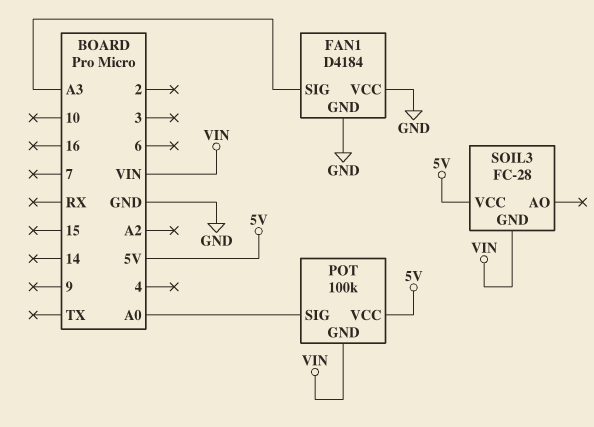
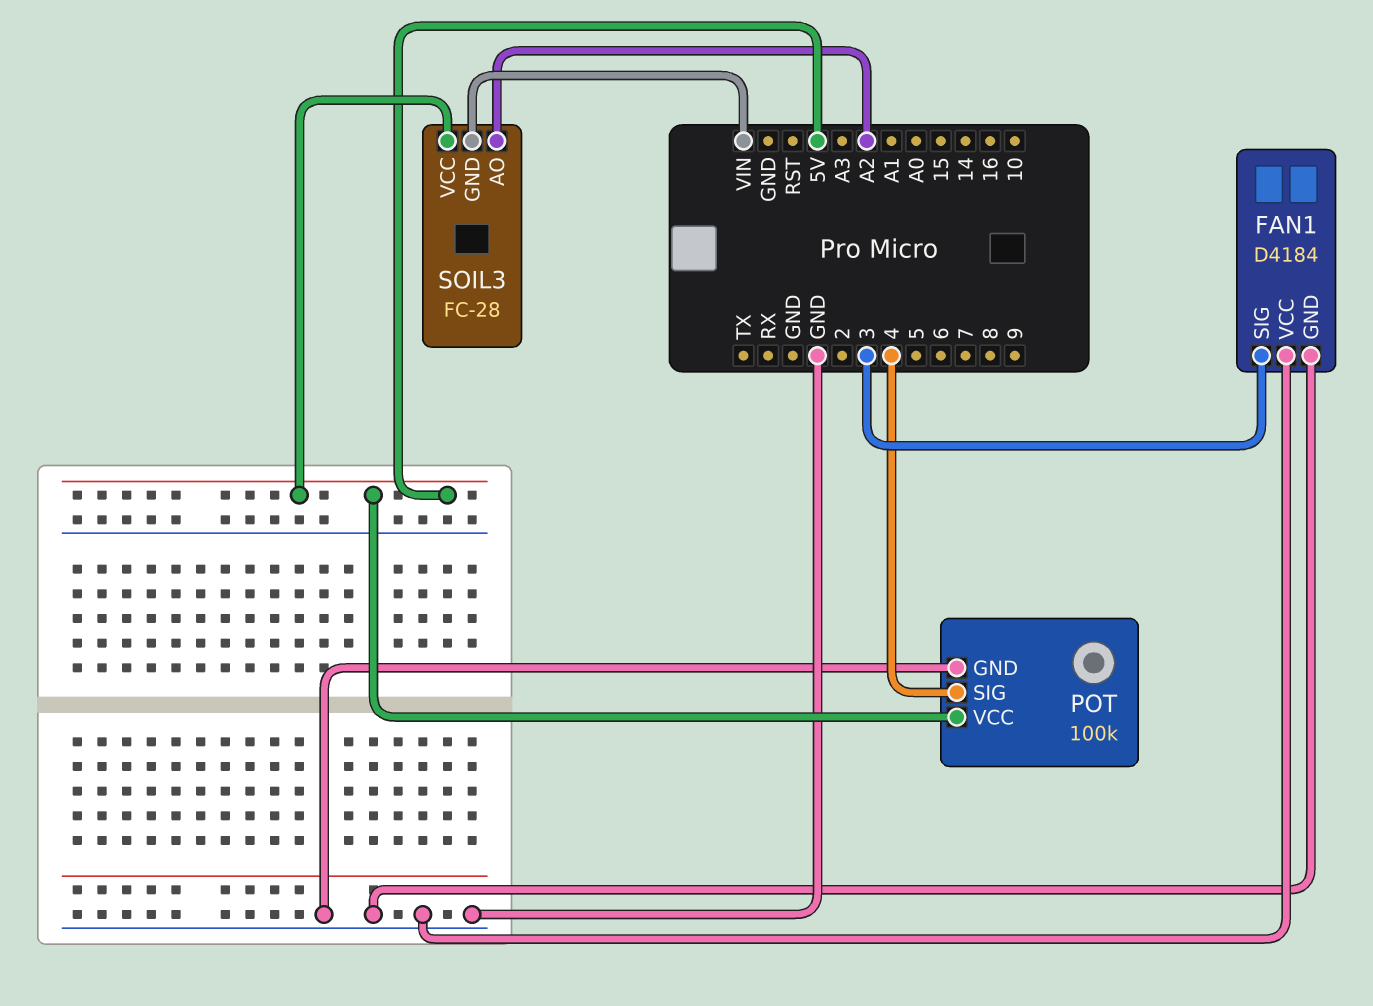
FAN1 pin SIG: A3 -> 3
POT pin GND: VIN -> GND
POT pin SIG: A0 -> 4
SOIL3 pin AO: none -> A2

